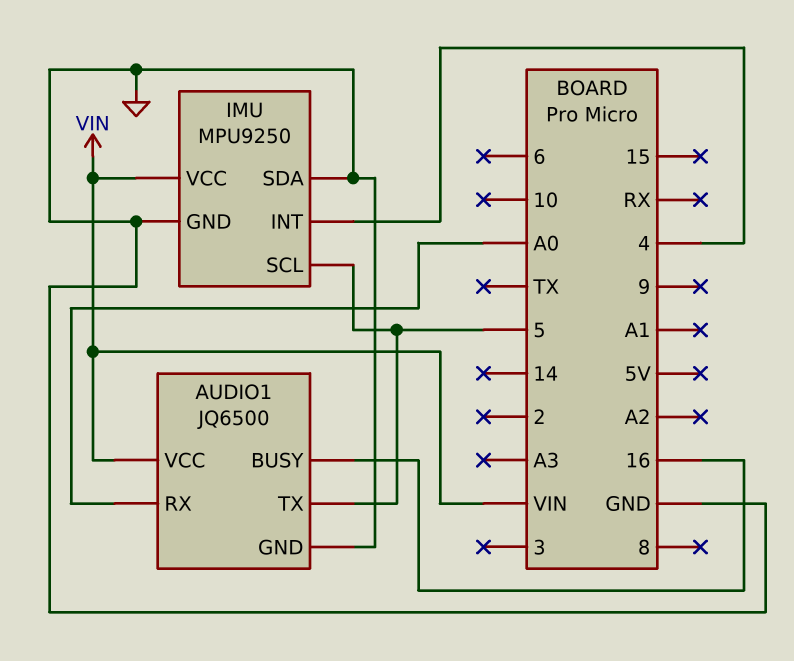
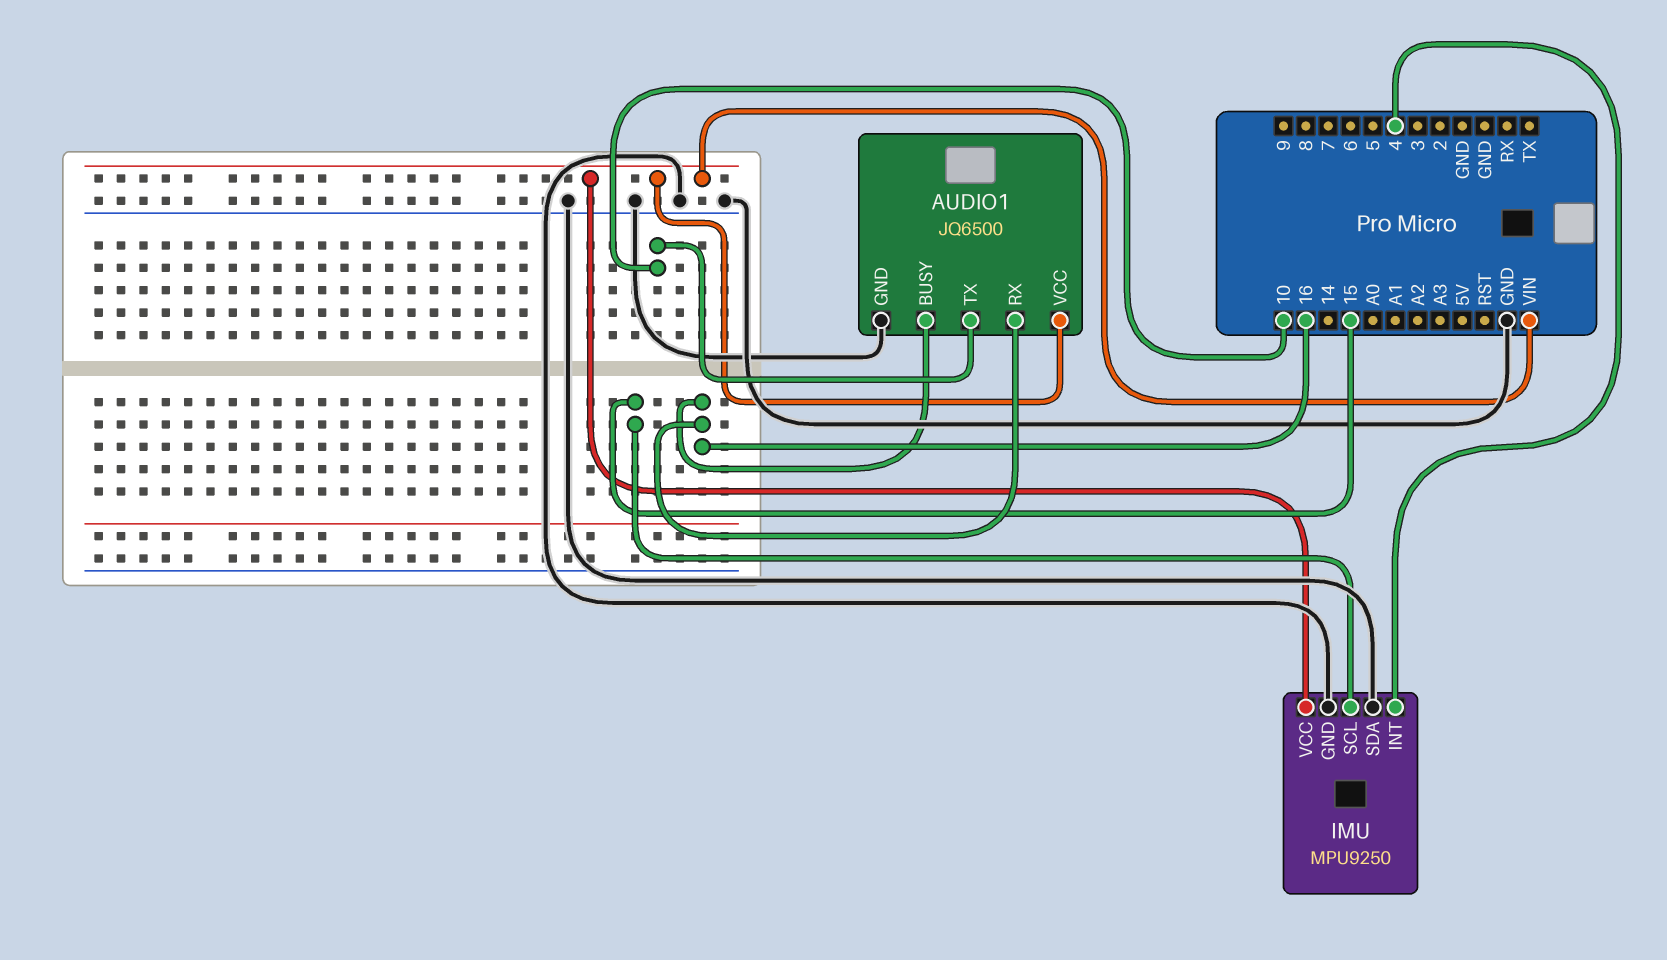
AUDIO1 pin RX: A0 -> 16
AUDIO1 pin TX: 5 -> 10
IMU pin SCL: 5 -> 15

